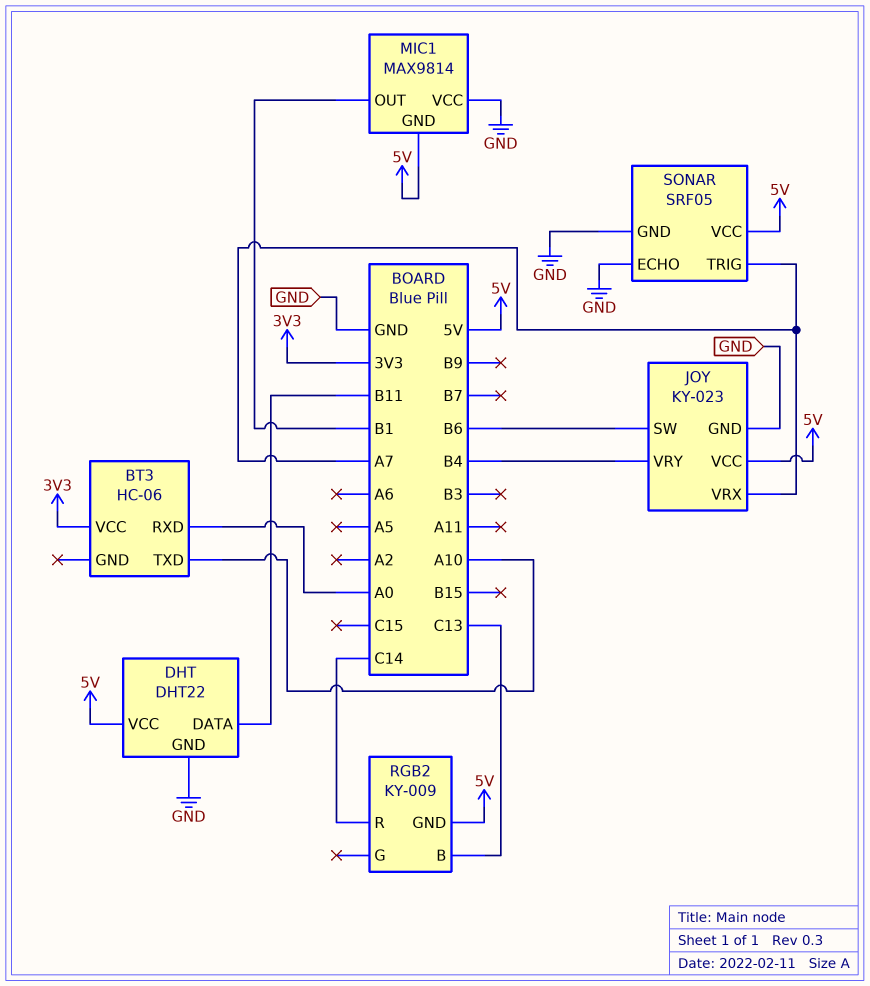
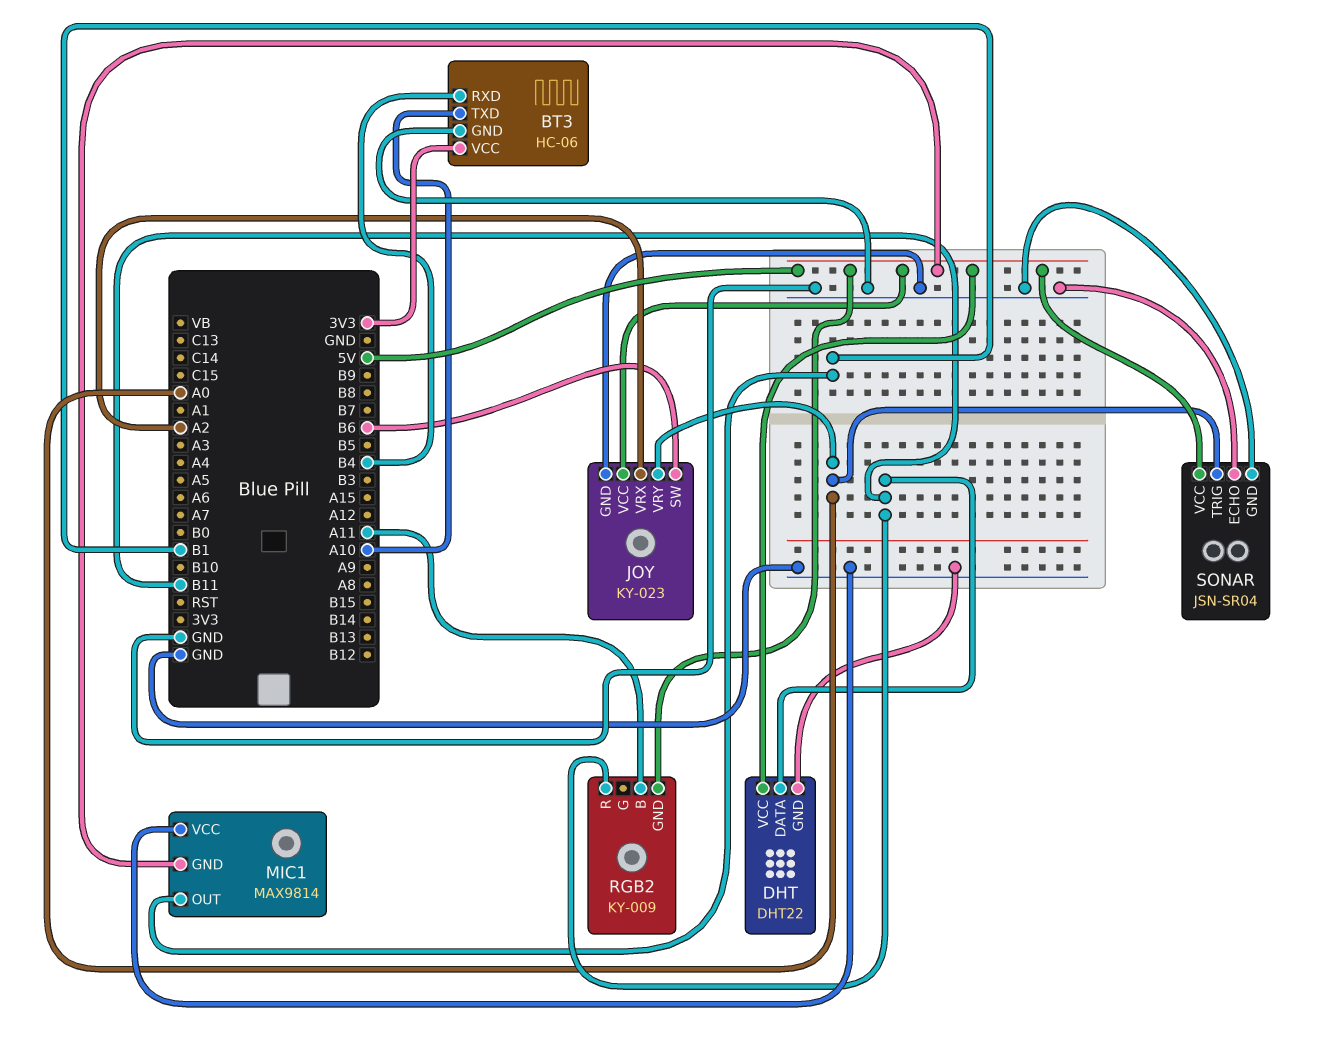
BT3 pin GND: none -> GND
BT3 pin RXD: A0 -> B4
JOY pin VRX: A7 -> A2
JOY pin VRY: B4 -> A0
RGB2 pin B: C13 -> A11
RGB2 pin R: C14 -> B11
SONAR: SRF05 -> JSN-SR04
SONAR pin TRIG: A7 -> A0

